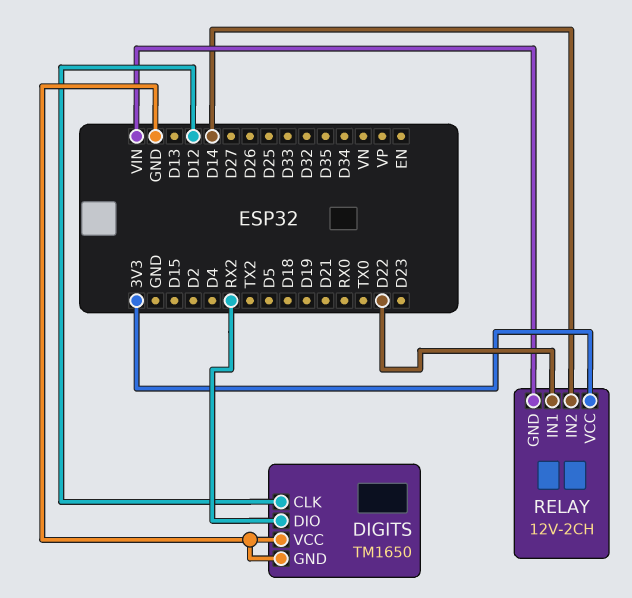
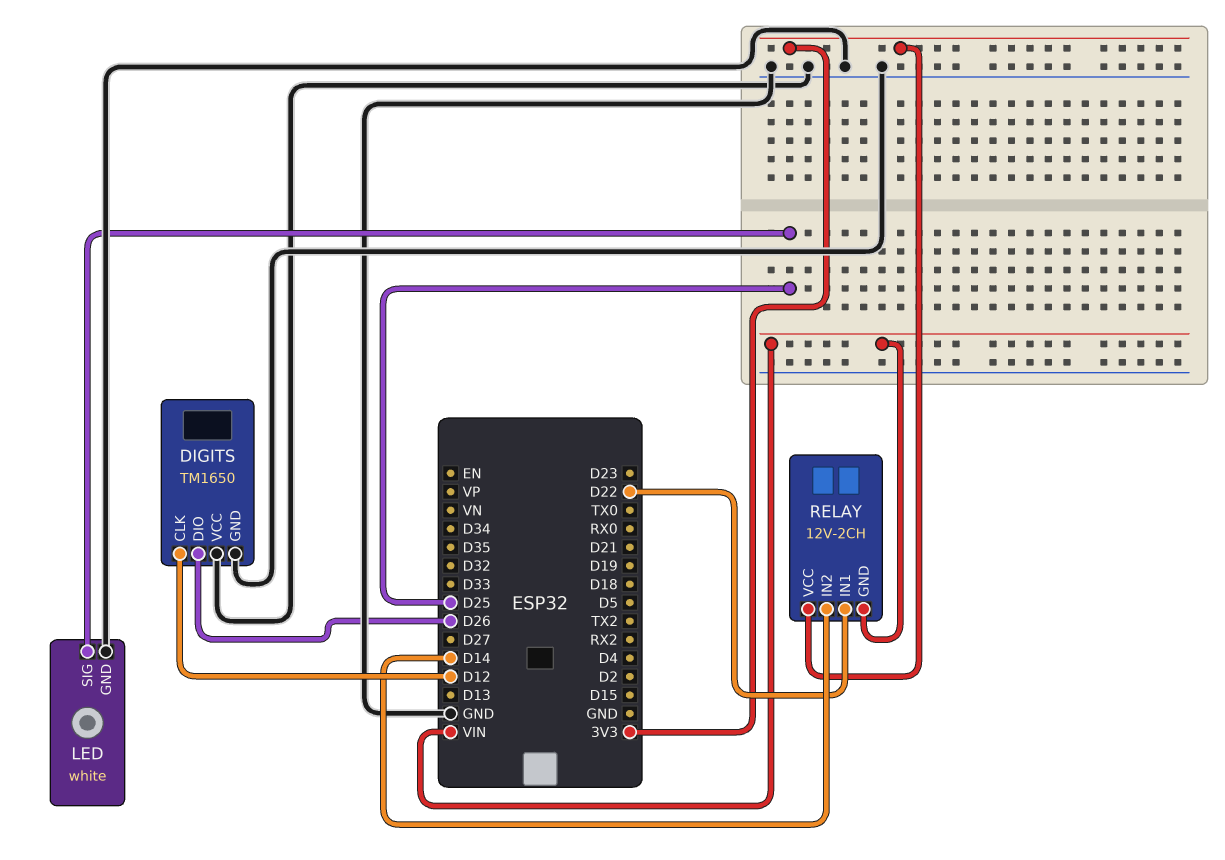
DIGITS pin DIO: RX2 -> D26
LED: none -> white
LED pin GND: none -> GND
LED pin SIG: none -> D25

